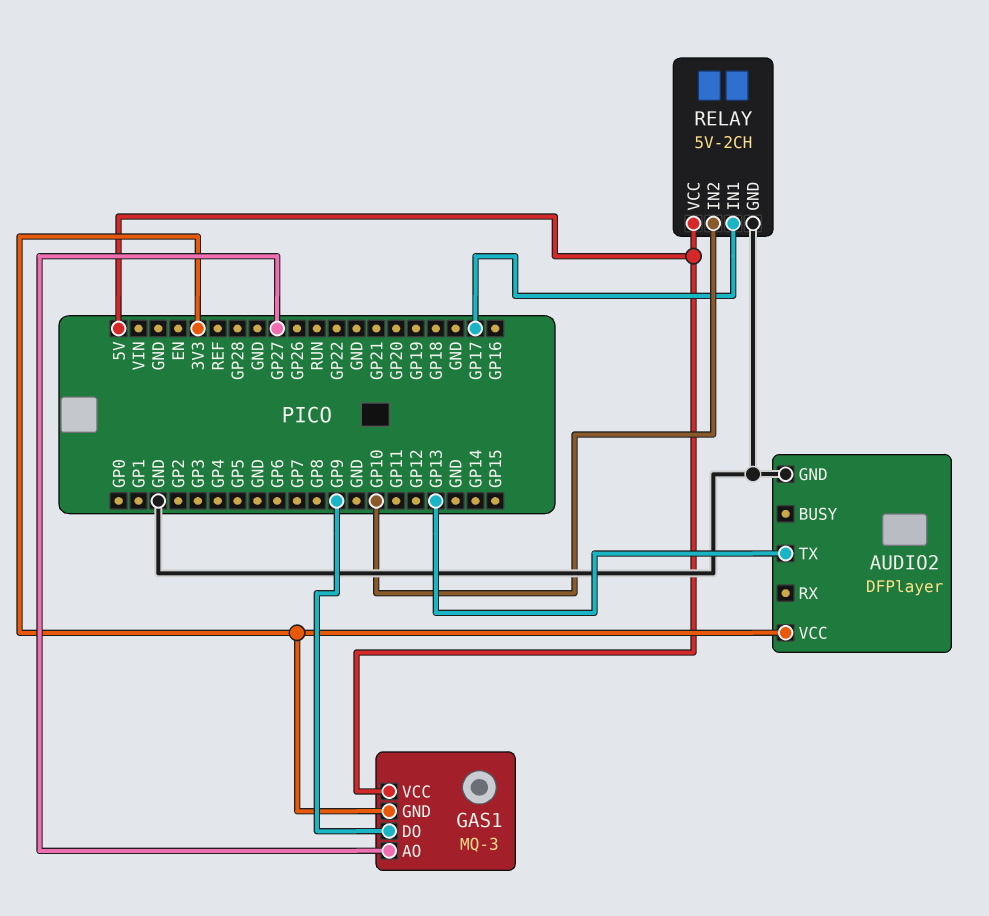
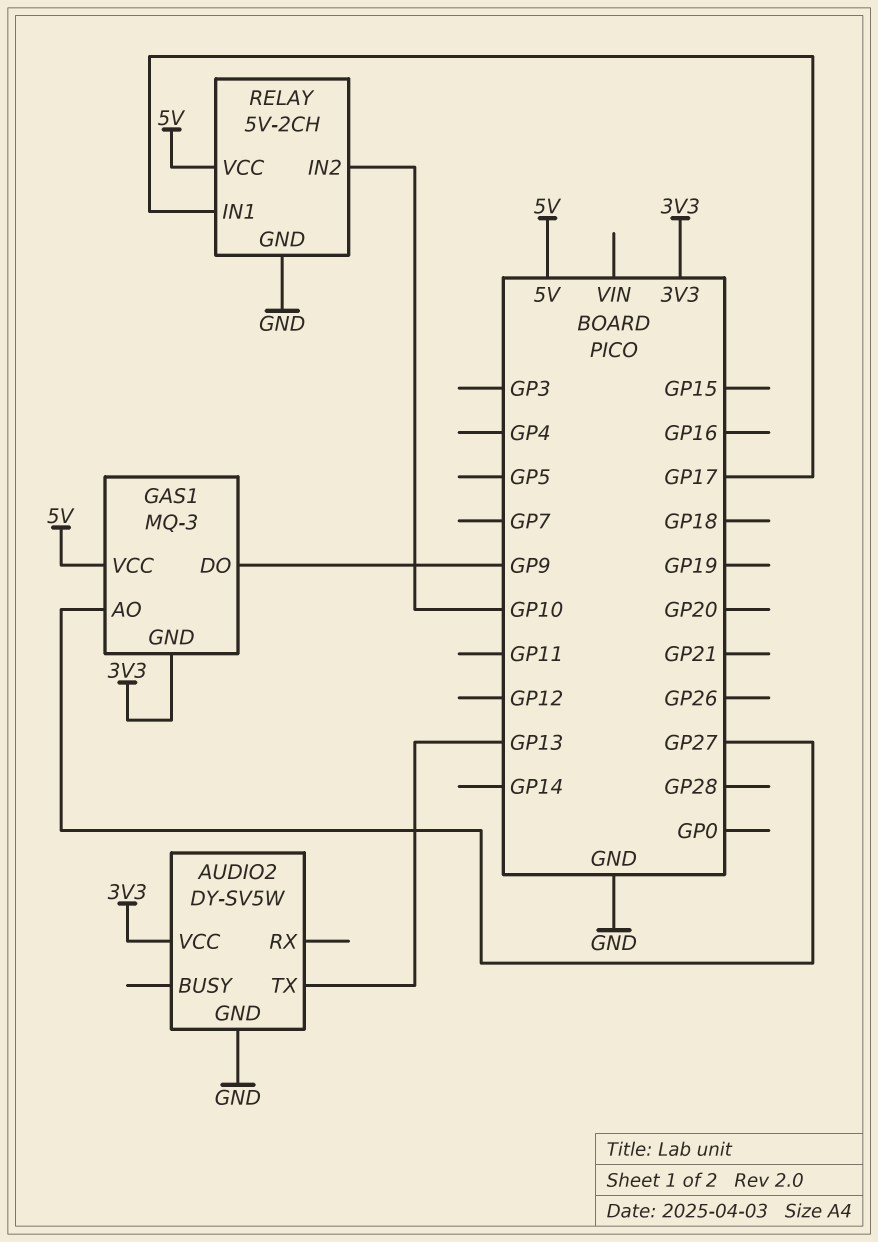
AUDIO2: DFPlayer -> DY-SV5W

